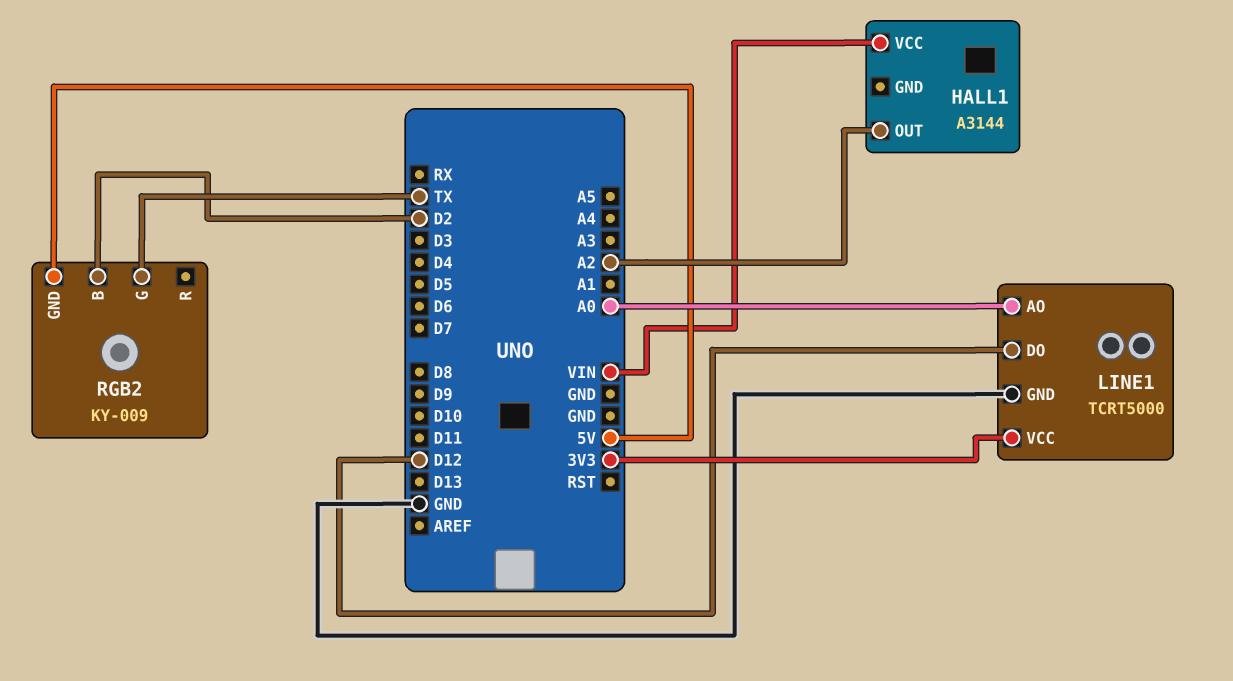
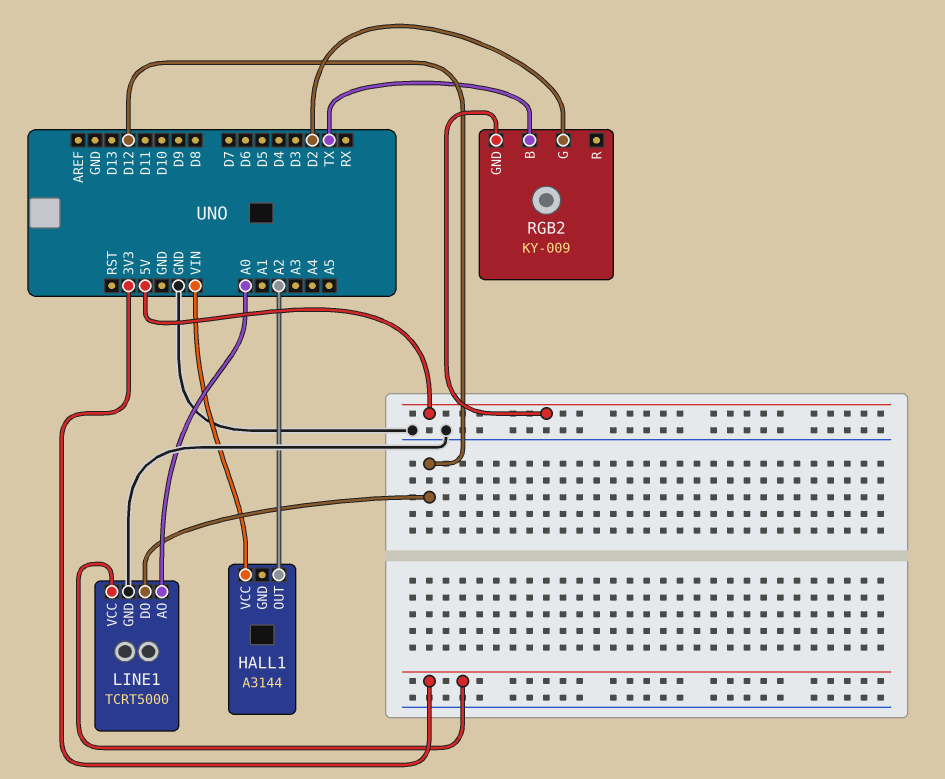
RGB2 pin B: D2 -> TX
RGB2 pin G: TX -> D2

